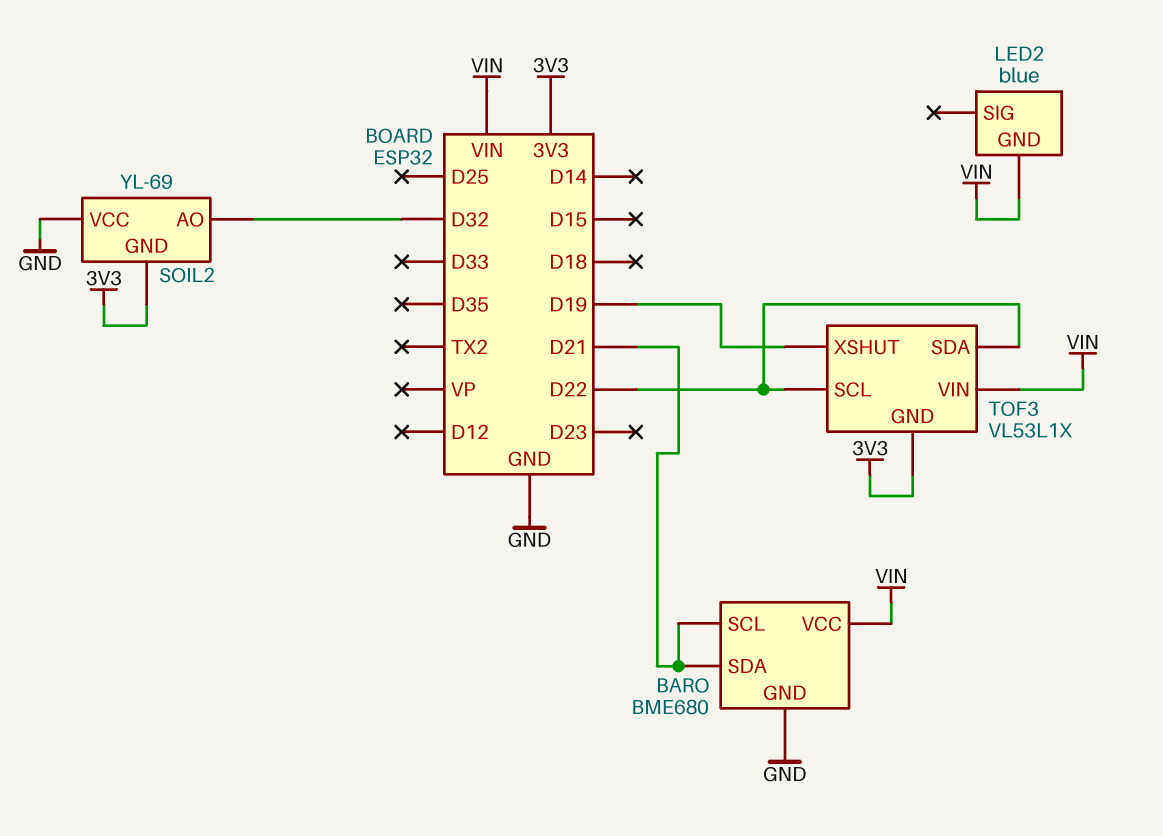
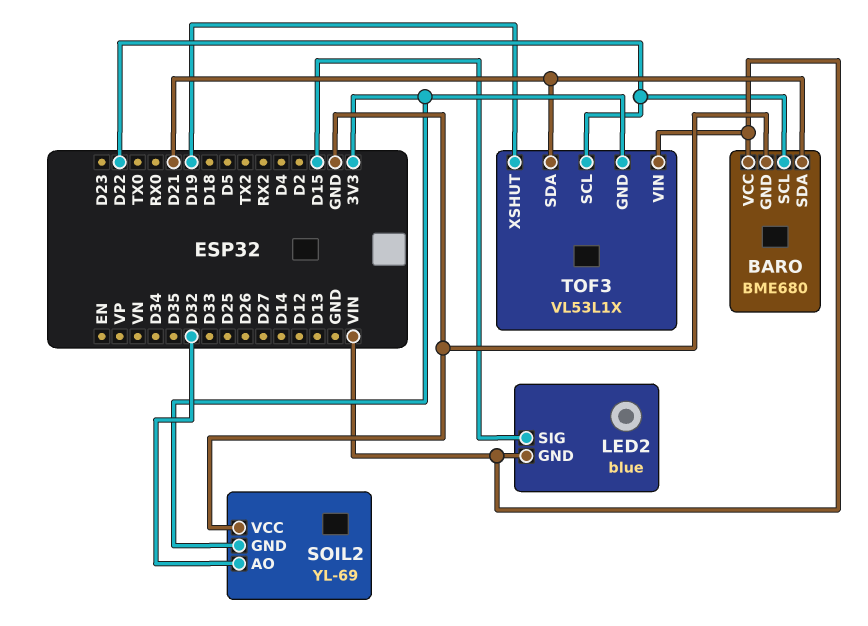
BARO pin SCL: D21 -> D22
LED2 pin SIG: none -> D15
TOF3 pin SDA: D22 -> D21

